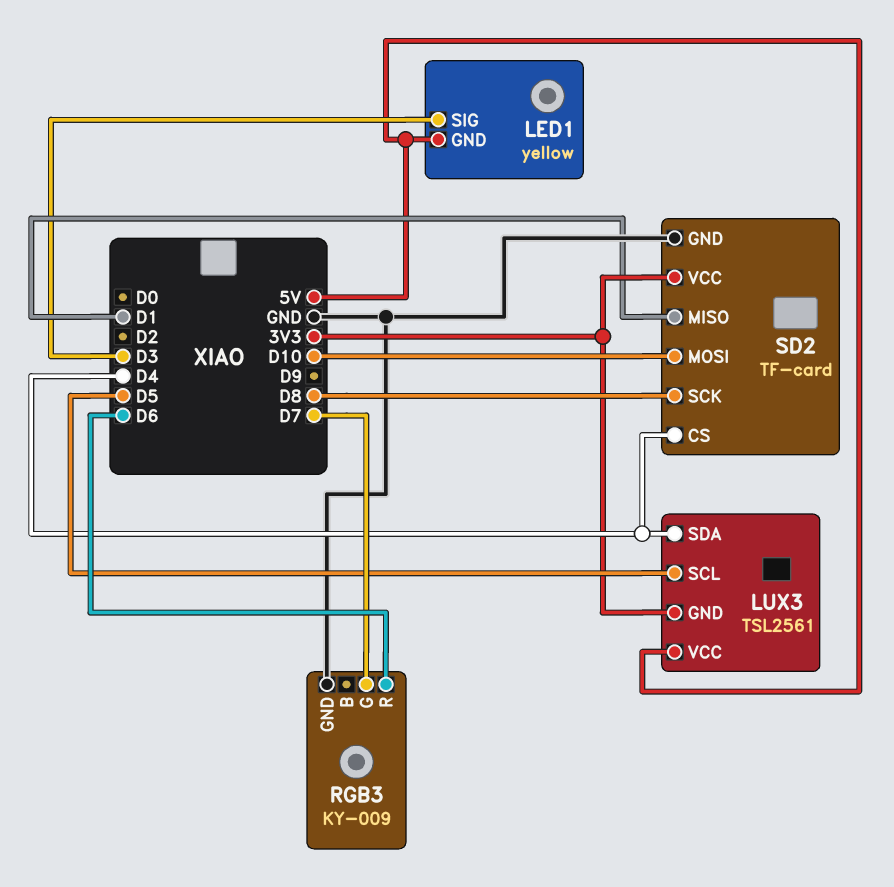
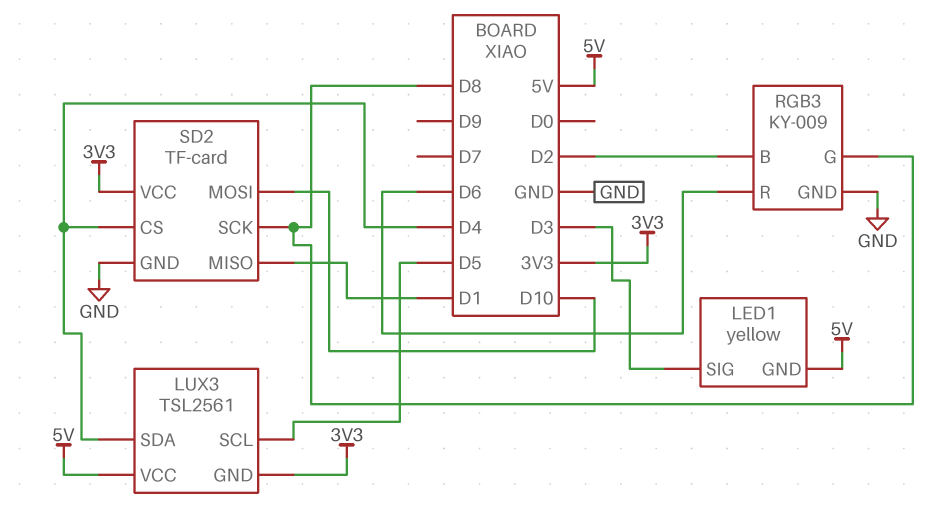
RGB3 pin B: none -> D2
RGB3 pin G: D7 -> D8

